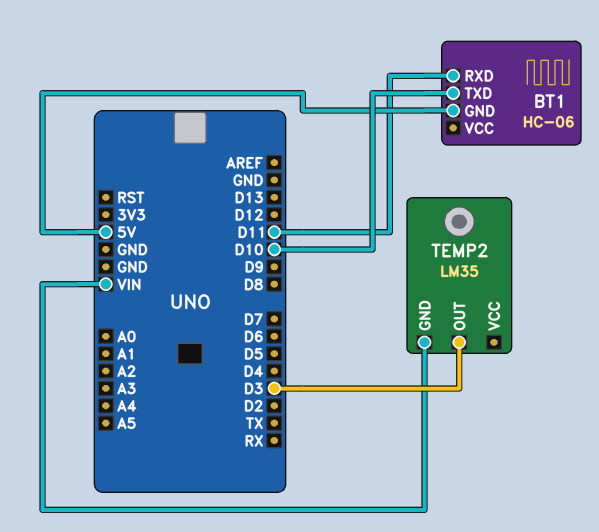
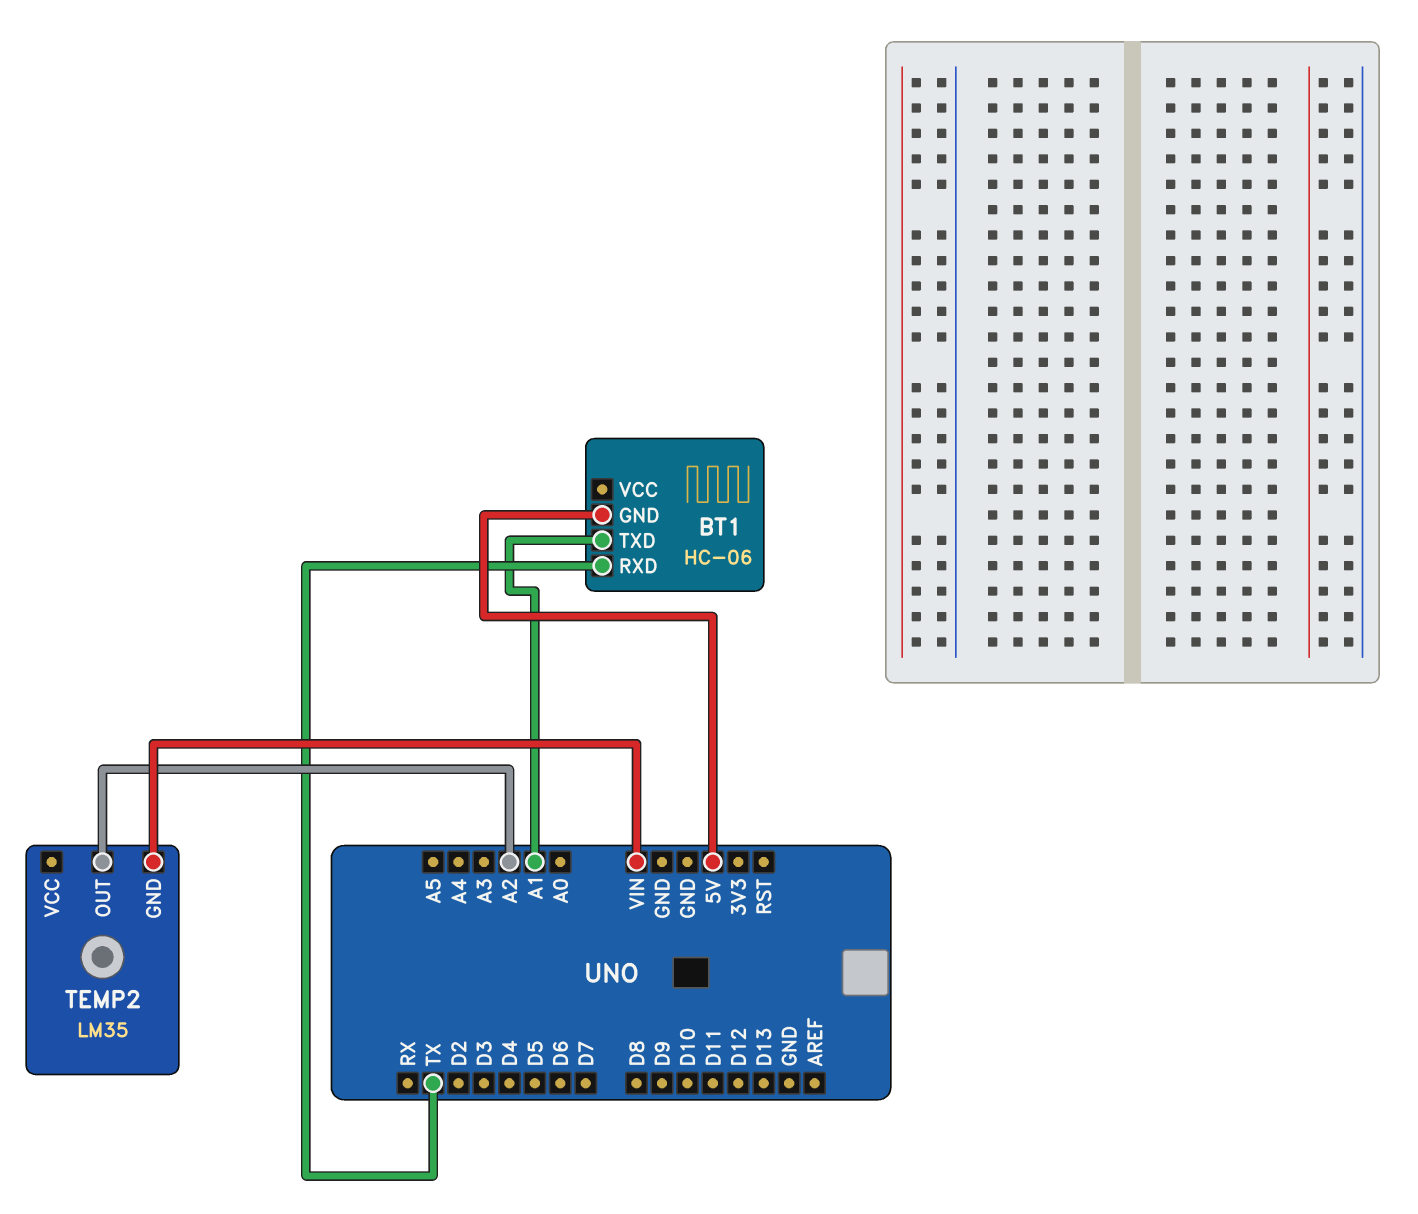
BT1 pin RXD: D11 -> TX
BT1 pin TXD: D10 -> A1
TEMP2 pin OUT: D3 -> A2

